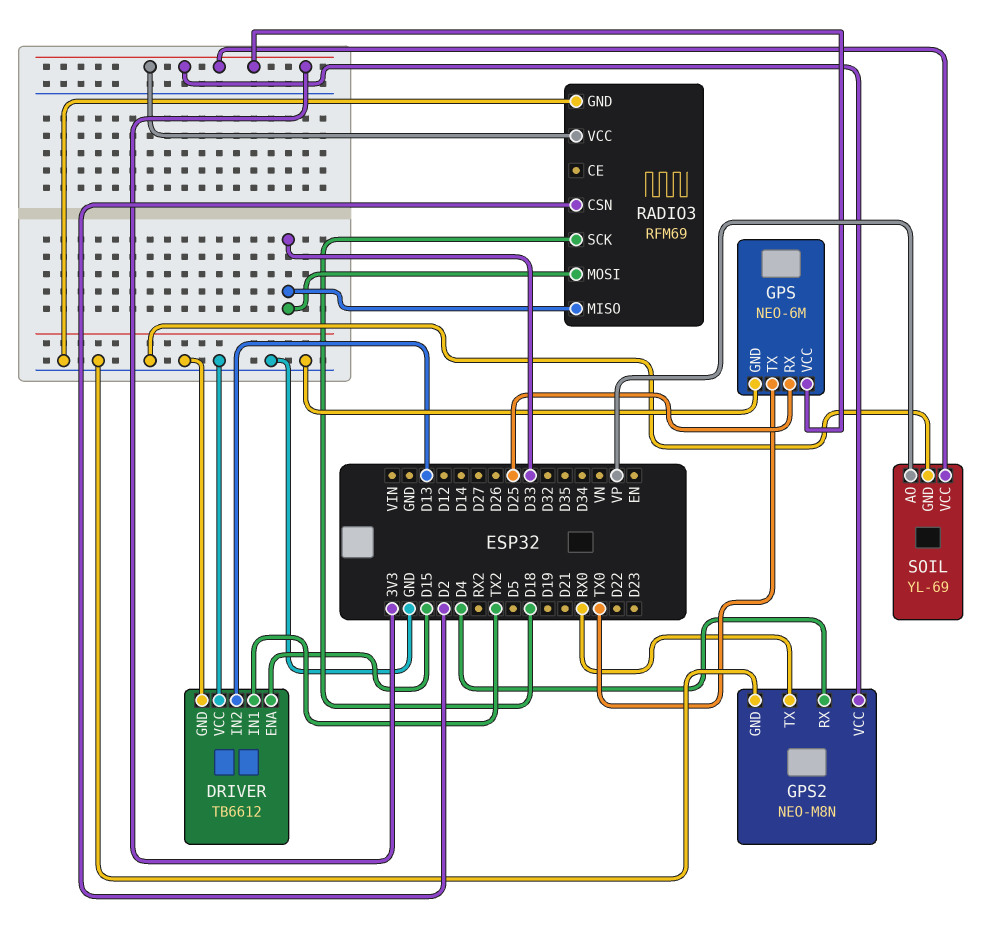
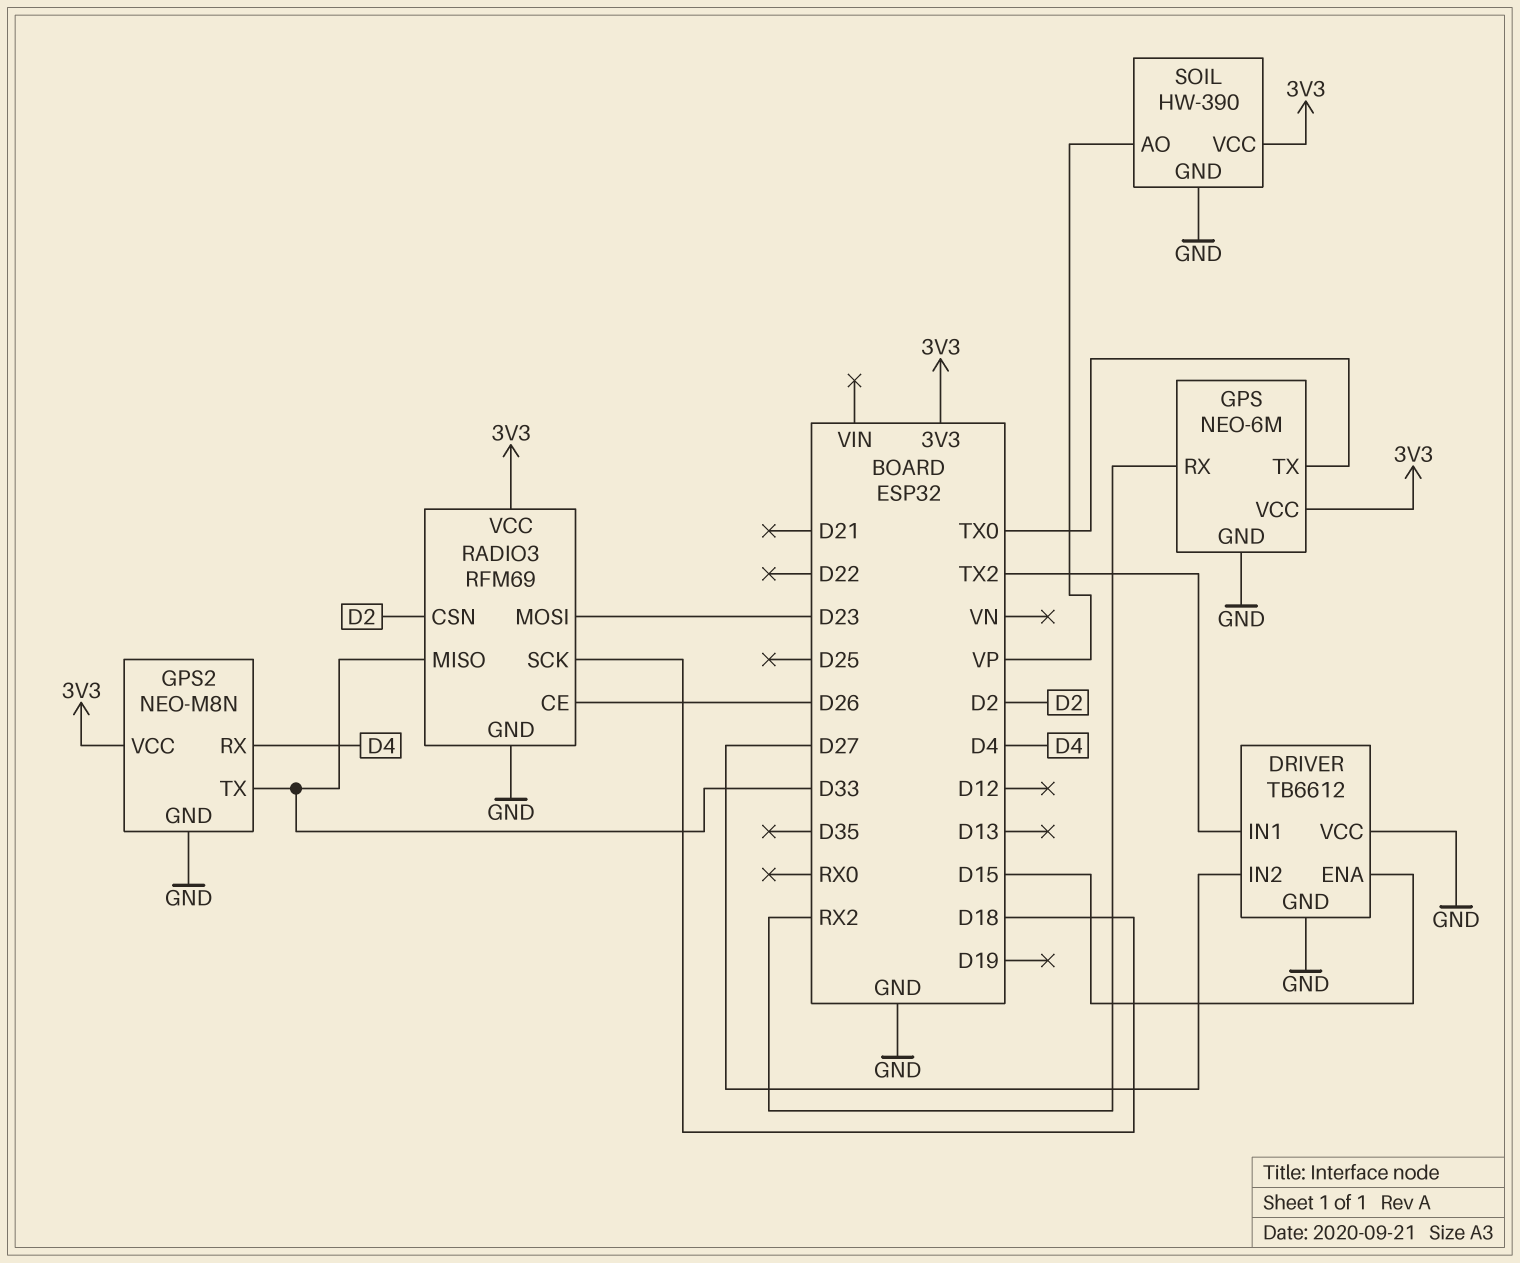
DRIVER pin IN2: D13 -> D27
GPS pin RX: D25 -> RX2
GPS2 pin TX: RX0 -> D33
RADIO3 pin CE: none -> D26
RADIO3 pin MOSI: D33 -> D23
SOIL: YL-69 -> HW-390

